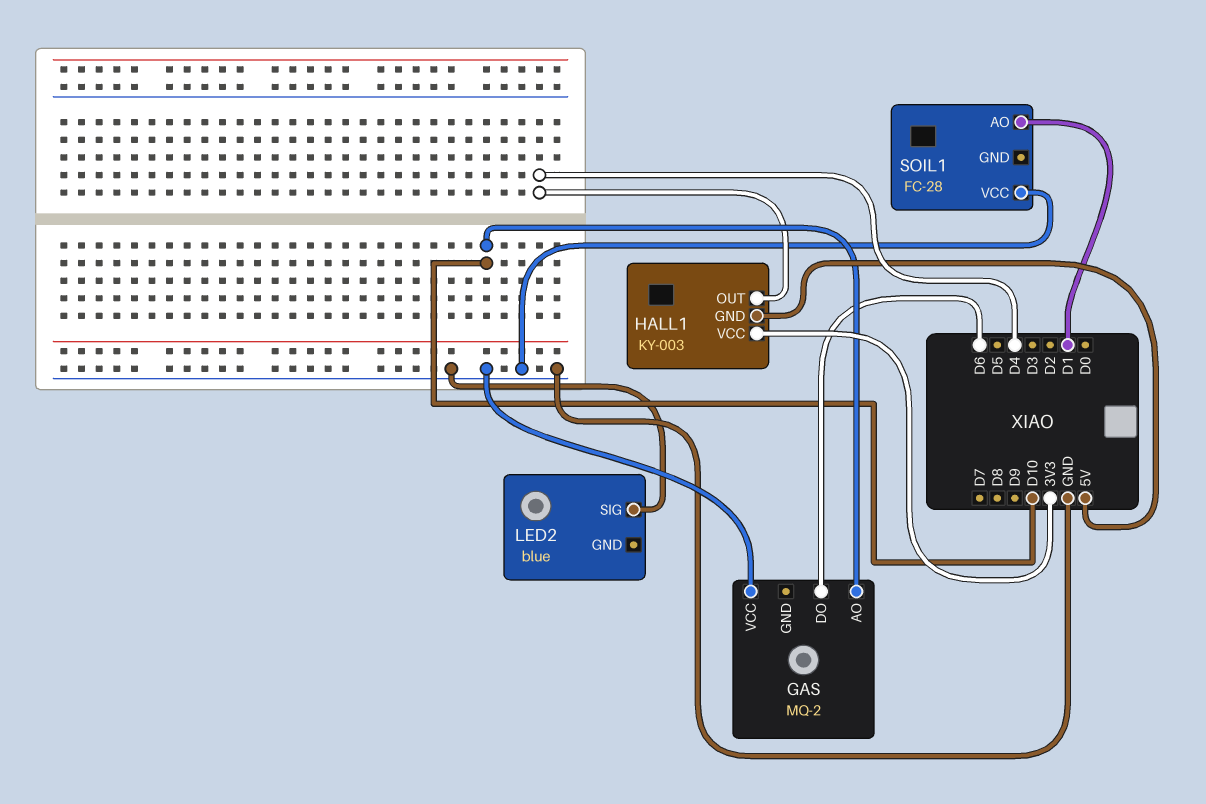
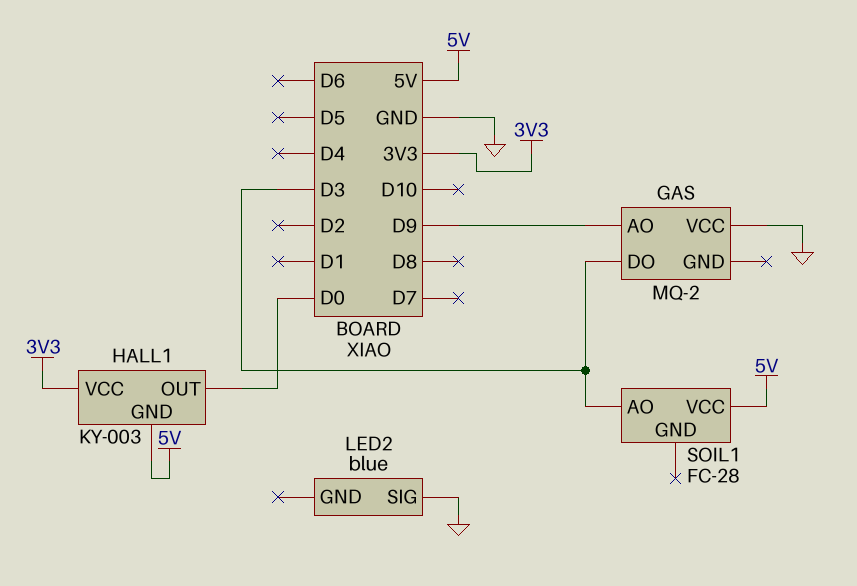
GAS pin AO: D10 -> D9
GAS pin DO: D6 -> D3
HALL1 pin OUT: D4 -> D0
SOIL1 pin AO: D1 -> D3
SOIL1 pin VCC: GND -> 5V

